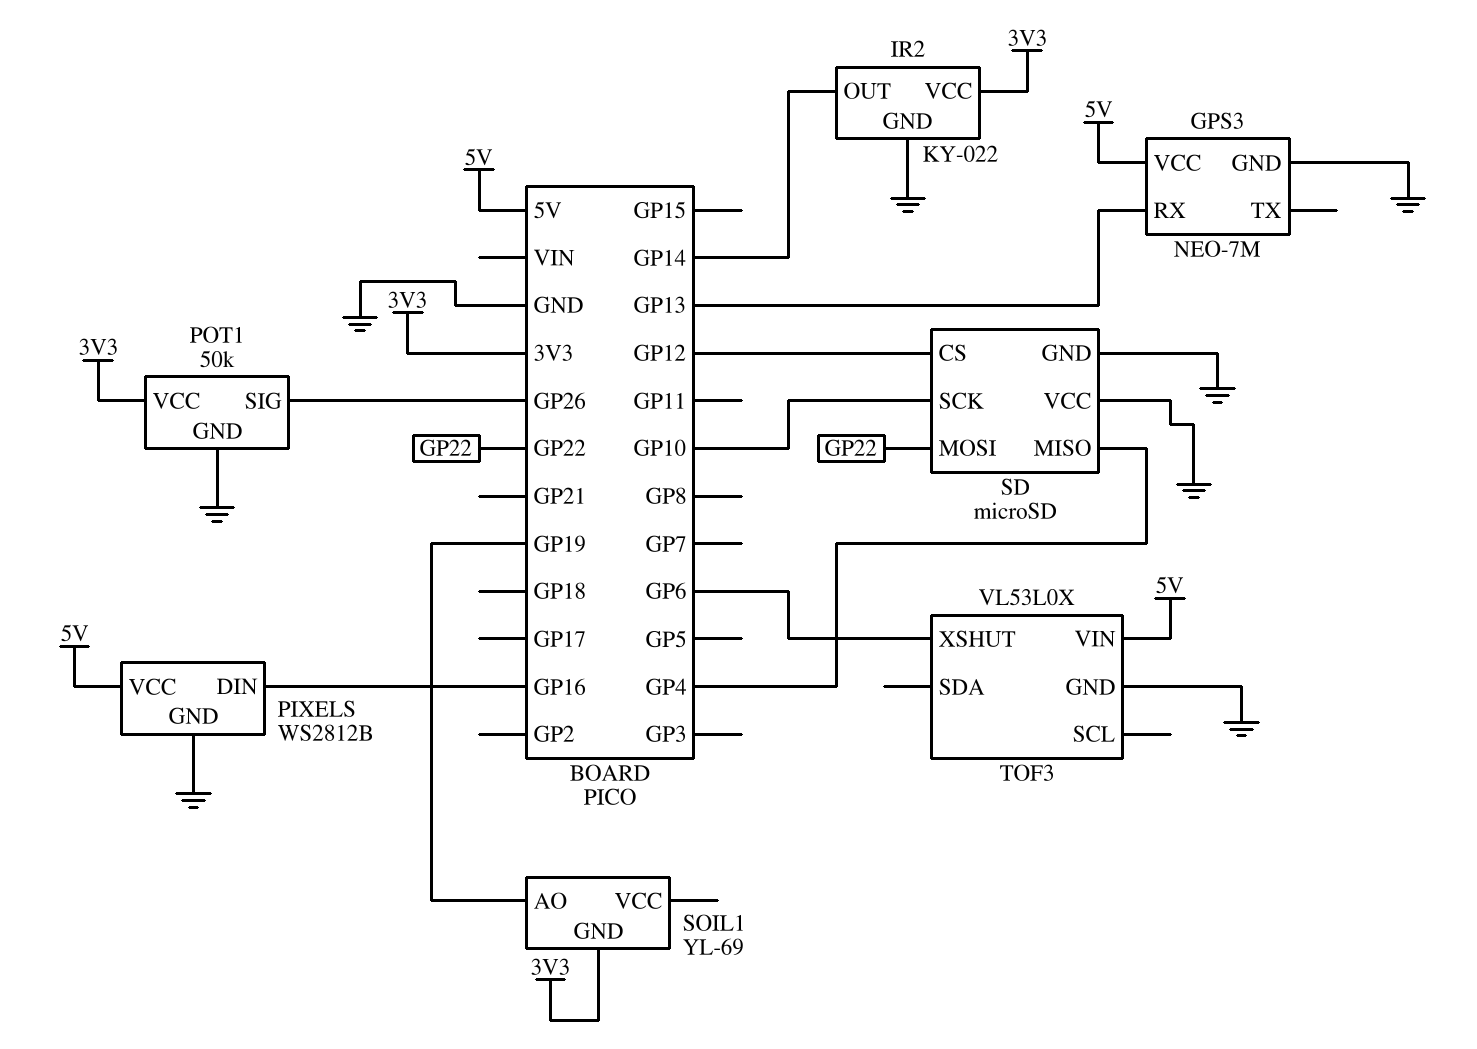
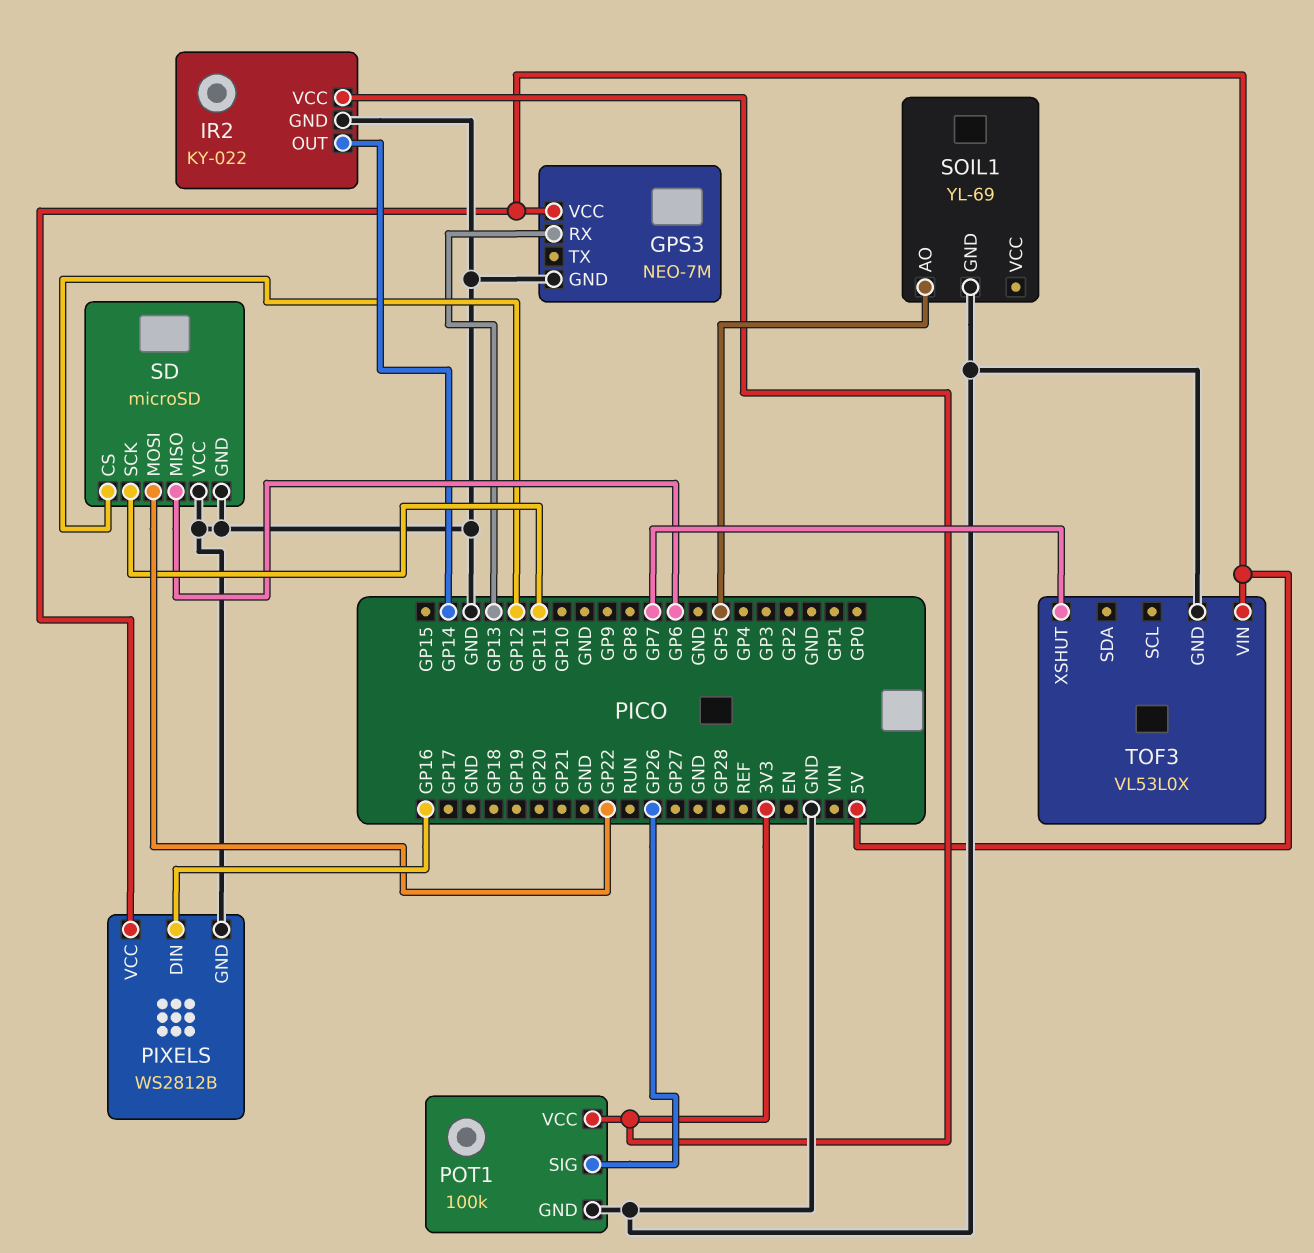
POT1: 50k -> 100k
SD pin MISO: GP4 -> GP6
SD pin SCK: GP10 -> GP11
SOIL1 pin AO: GP19 -> GP5
SOIL1 pin GND: 3V3 -> GND
TOF3 pin XSHUT: GP6 -> GP7

